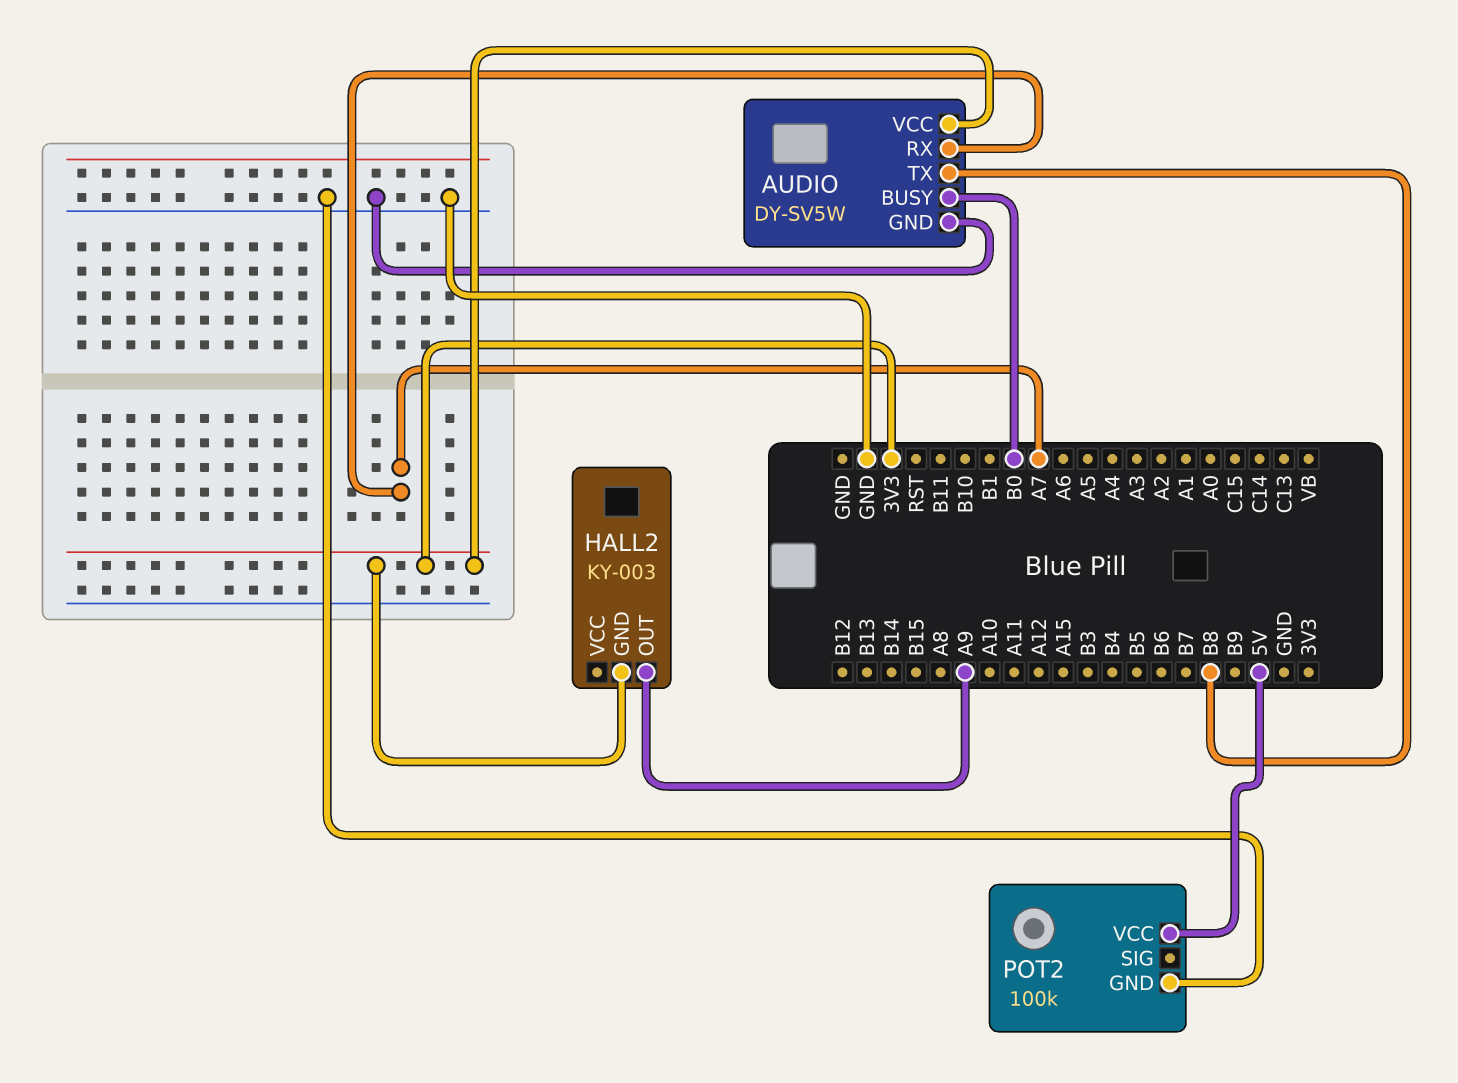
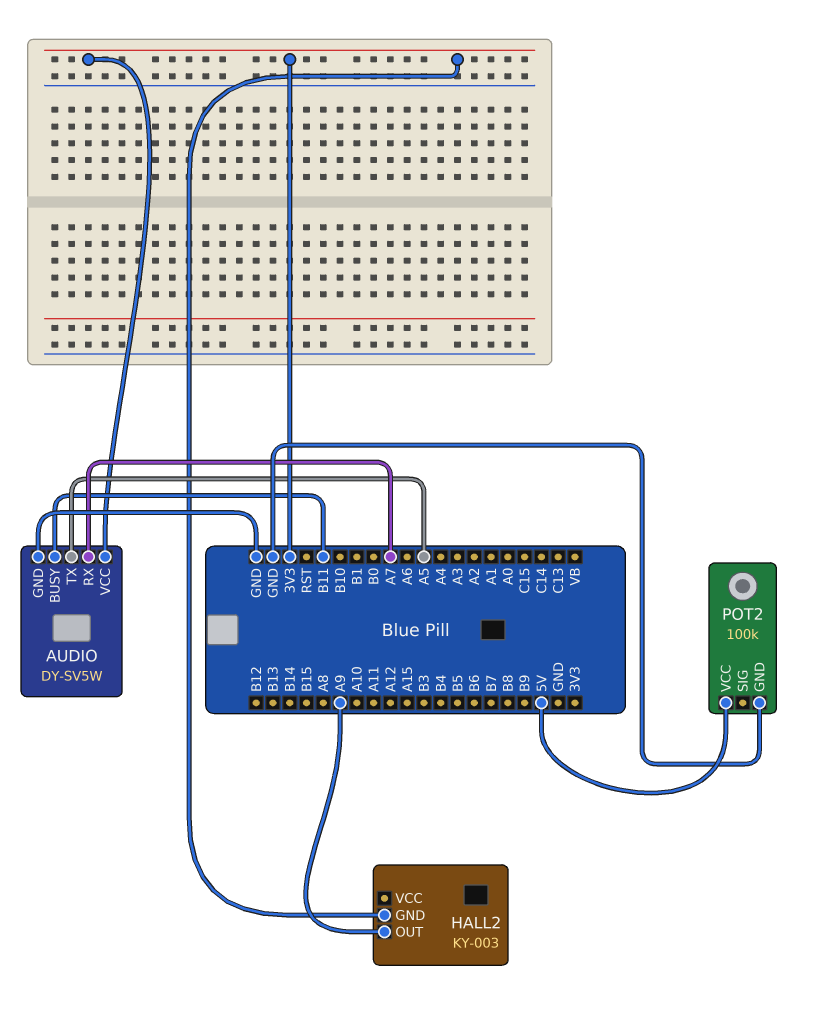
AUDIO pin BUSY: B0 -> B11
AUDIO pin TX: B8 -> A5

